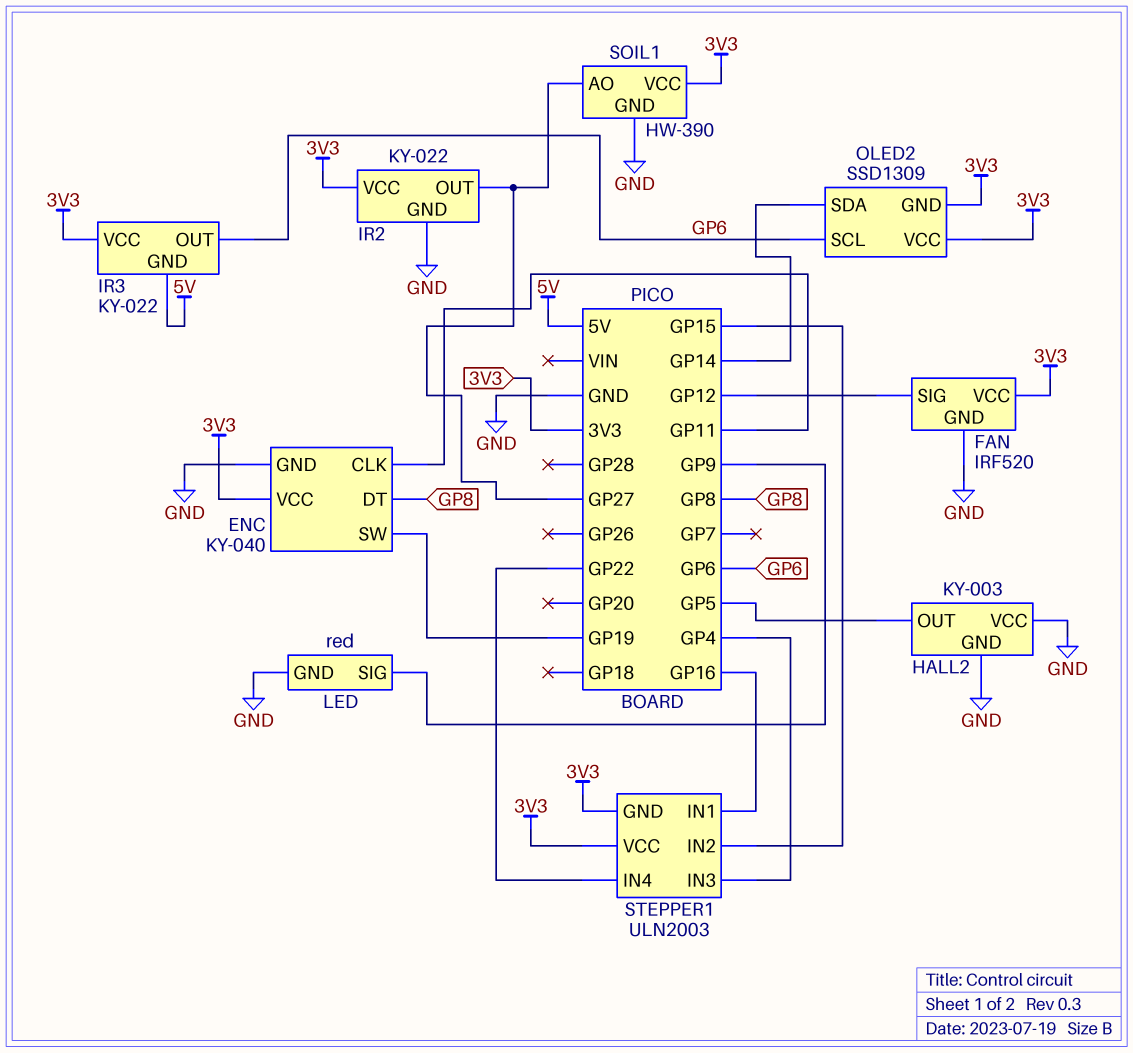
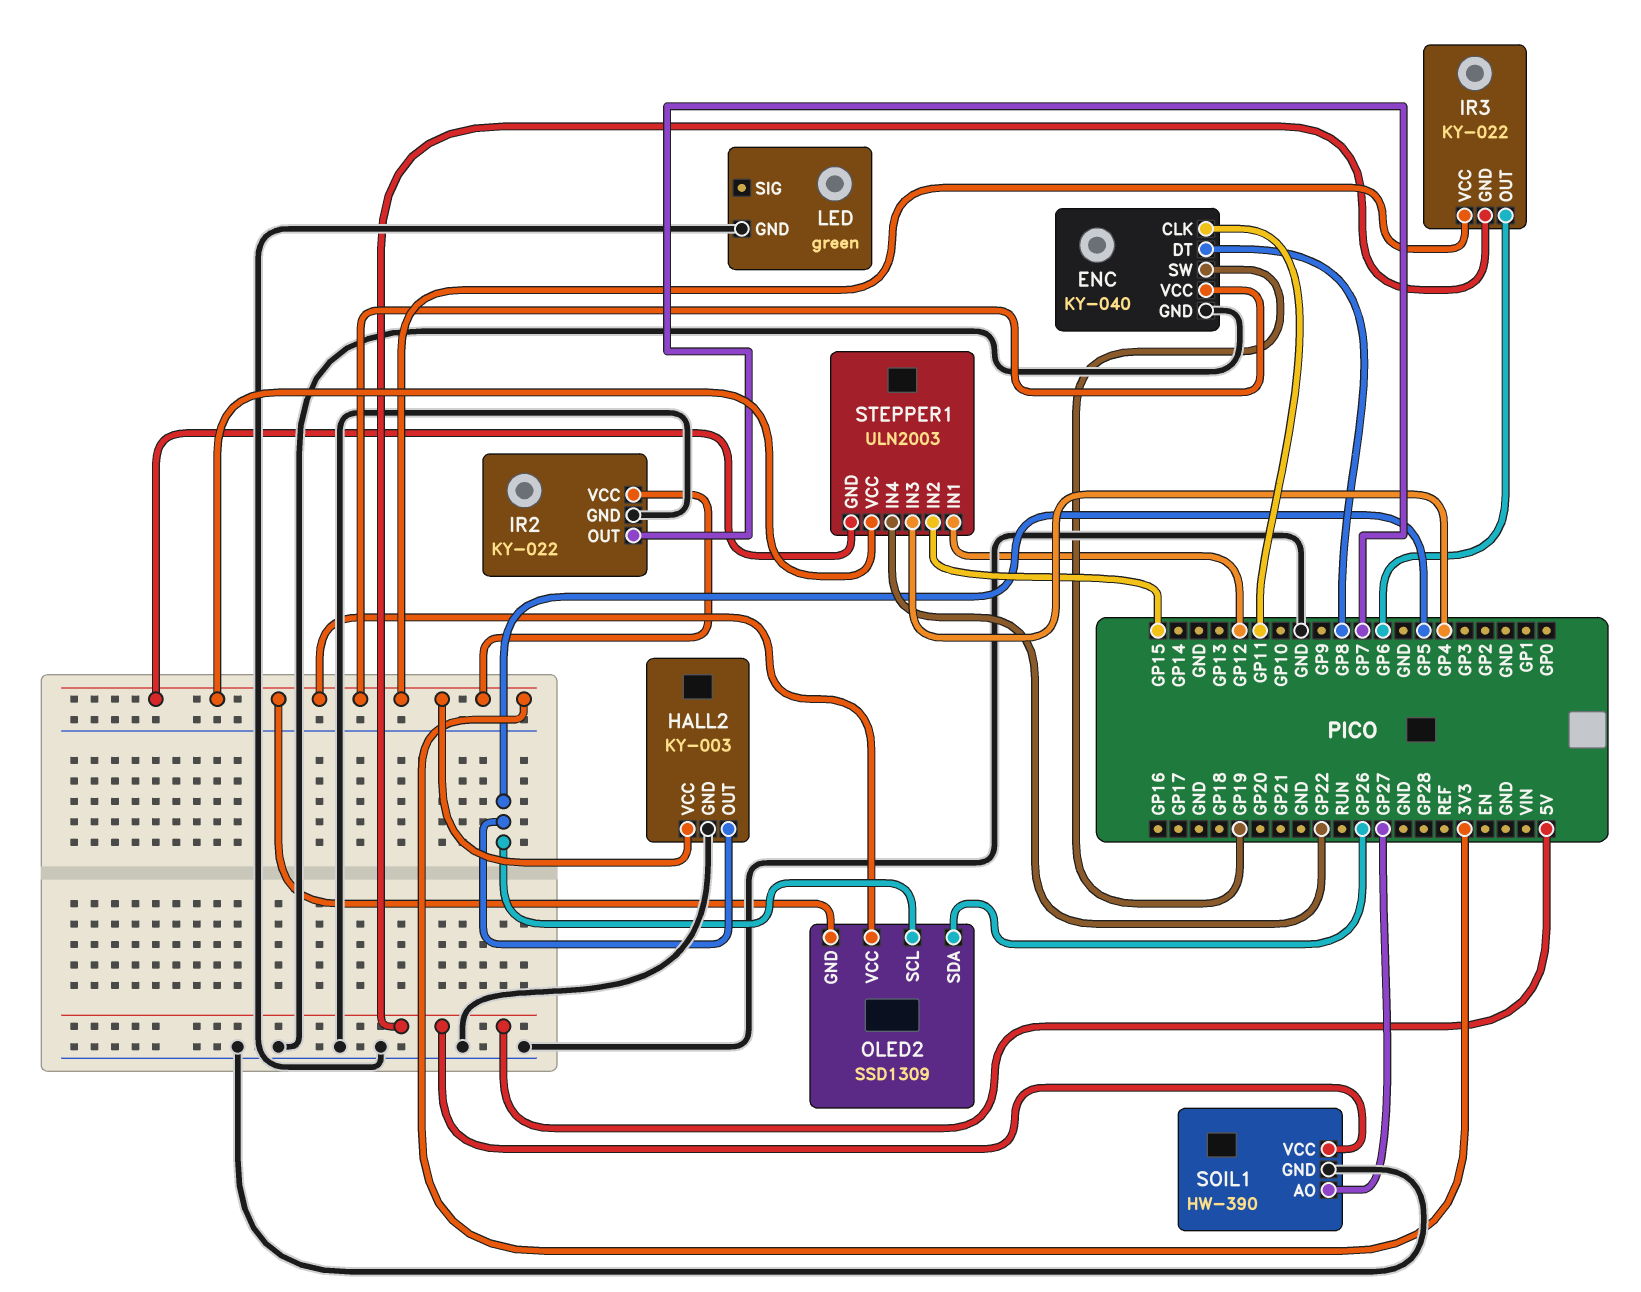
FAN: IRF520 -> none
FAN pin GND: GND -> none
FAN pin SIG: GP12 -> none
FAN pin VCC: 3V3 -> none
HALL2 pin VCC: GND -> 3V3
IR2 pin OUT: GP27 -> GP7
LED: red -> green
LED pin SIG: GP9 -> none
OLED2 pin SCL: GP6 -> GP5
OLED2 pin SDA: GP14 -> GP26
SOIL1 pin VCC: 3V3 -> 5V
STEPPER1 pin IN1: GP16 -> GP12

